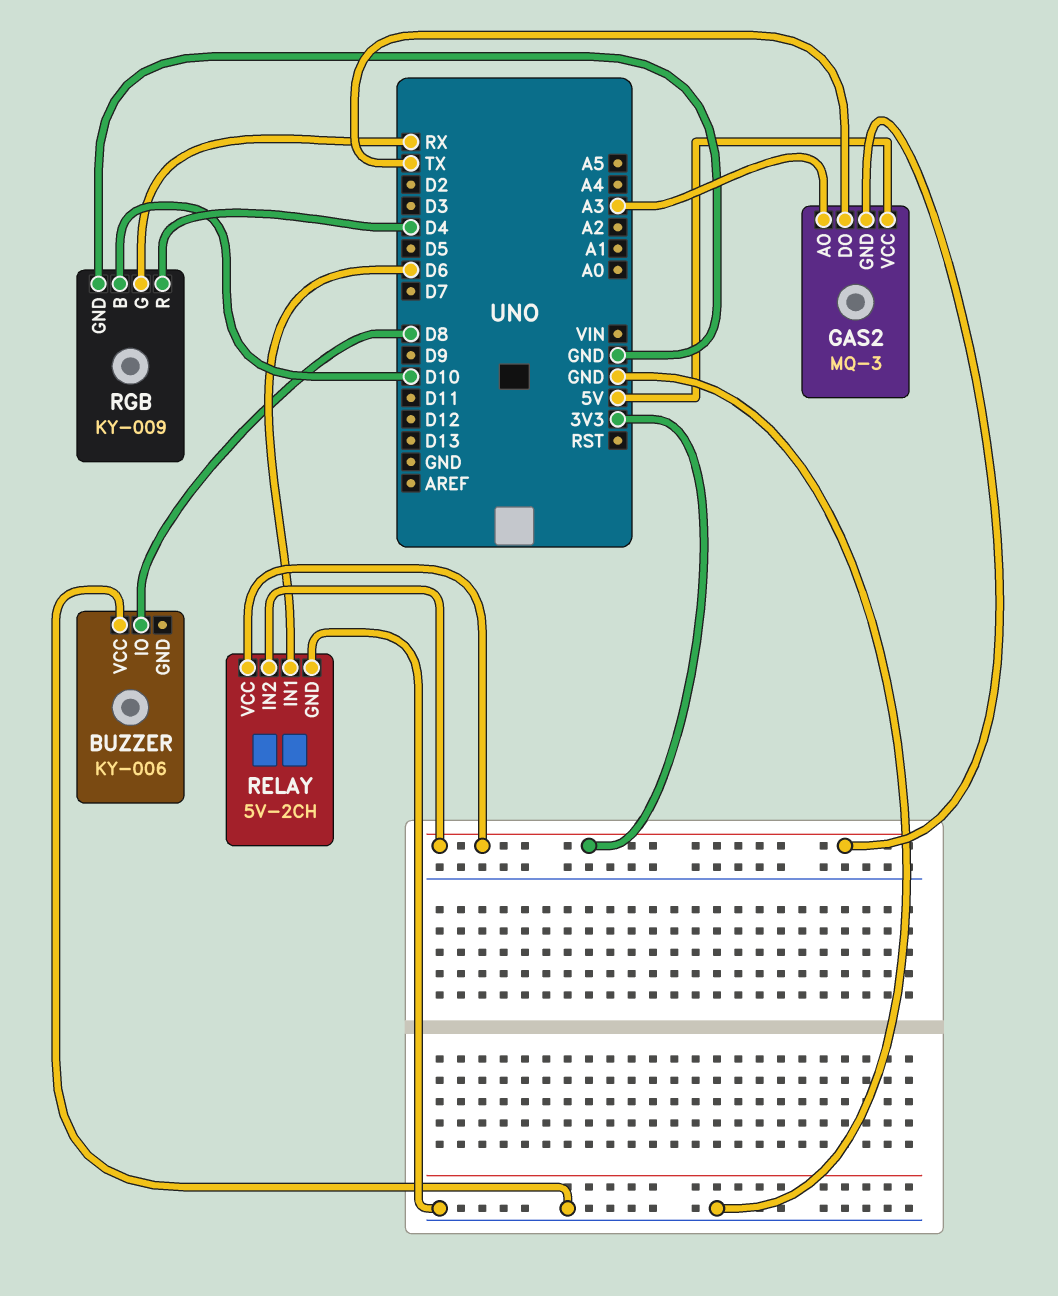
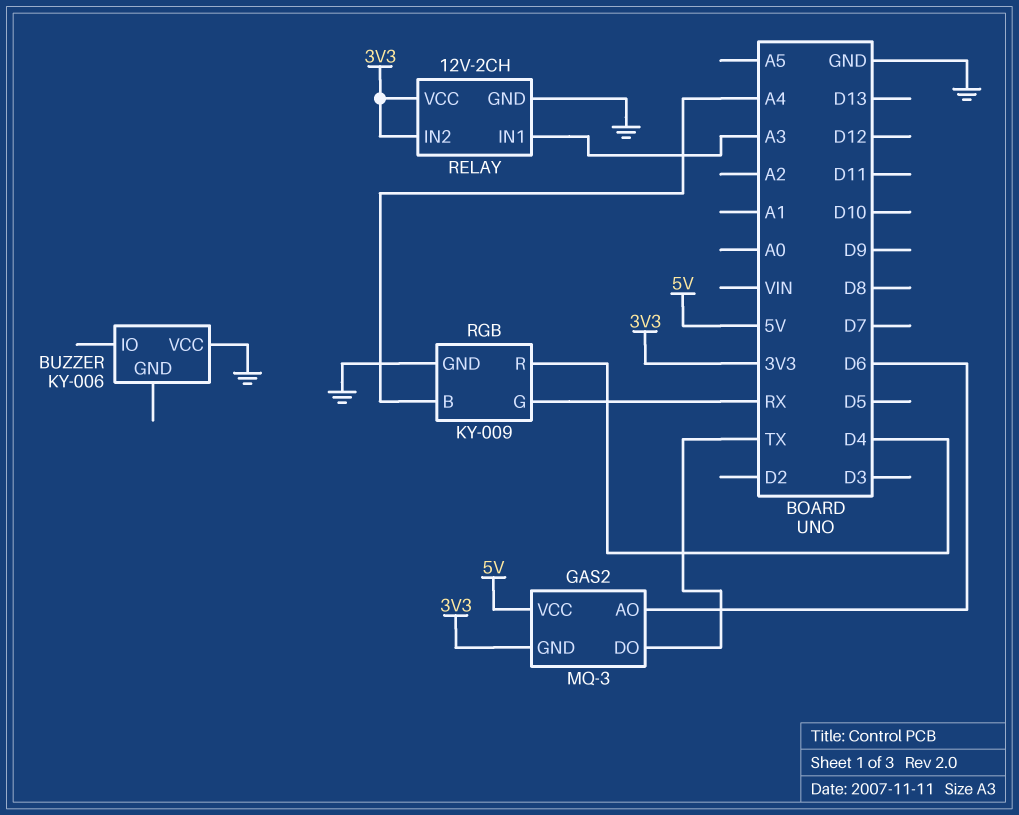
BUZZER pin IO: D8 -> none
GAS2 pin AO: A3 -> D6
RELAY: 5V-2CH -> 12V-2CH
RELAY pin IN1: D6 -> A3
RGB pin B: D10 -> A4

